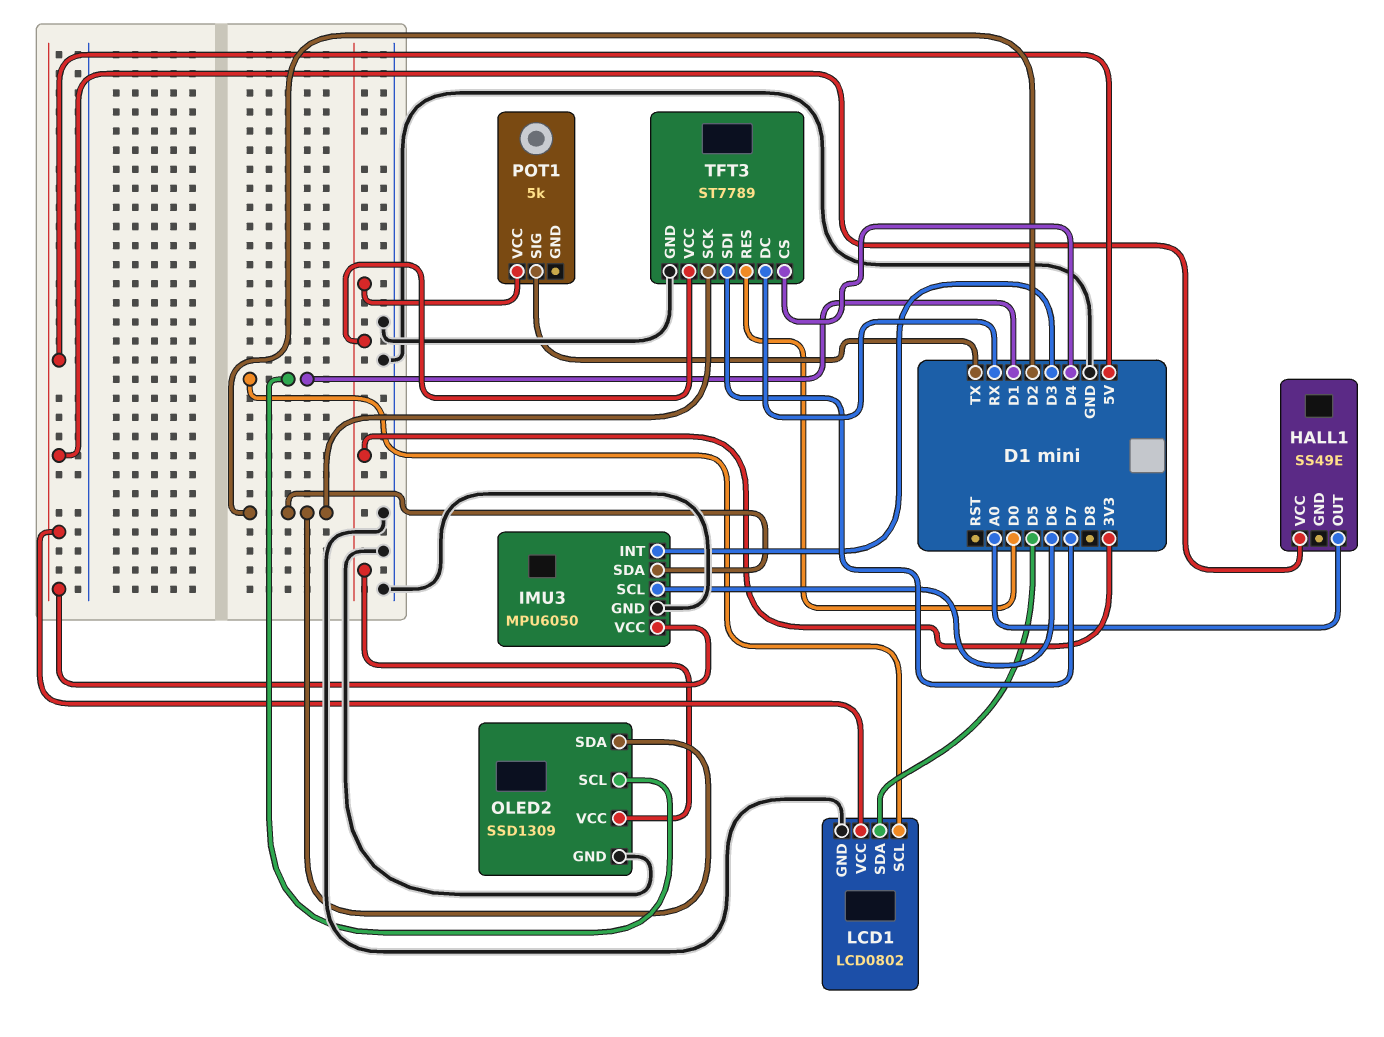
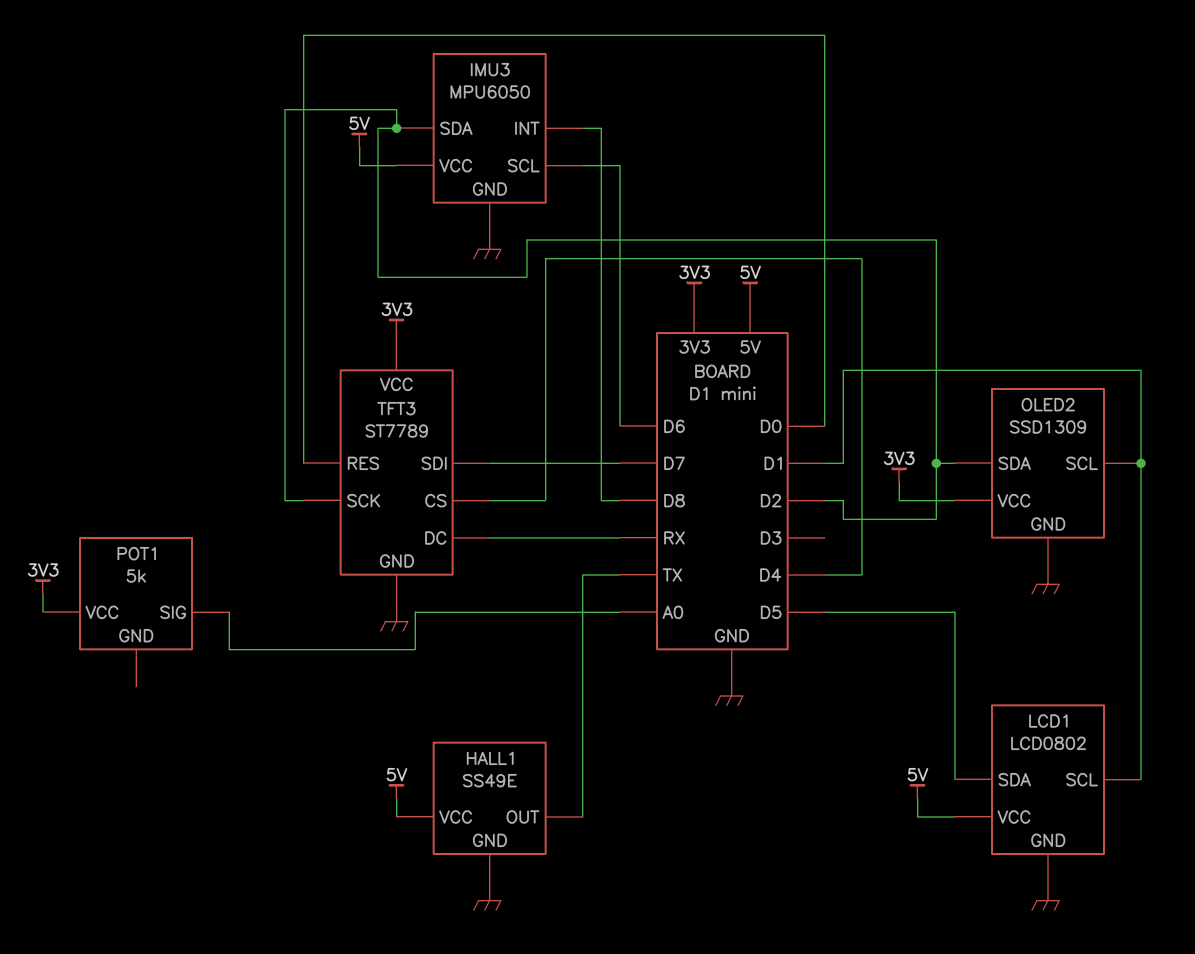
HALL1 pin GND: none -> GND
HALL1 pin OUT: A0 -> TX
IMU3 pin INT: D3 -> D8
POT1 pin SIG: TX -> A0

